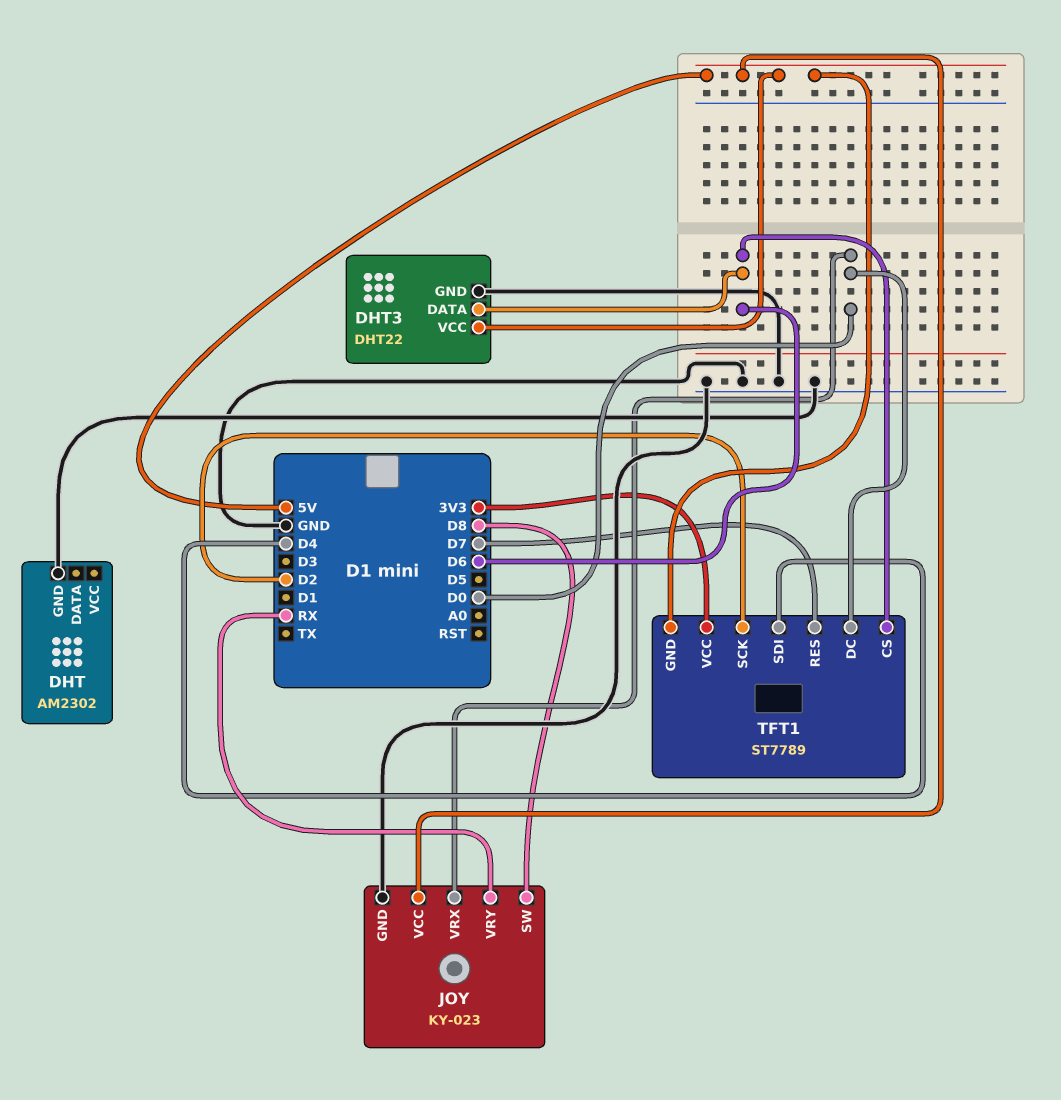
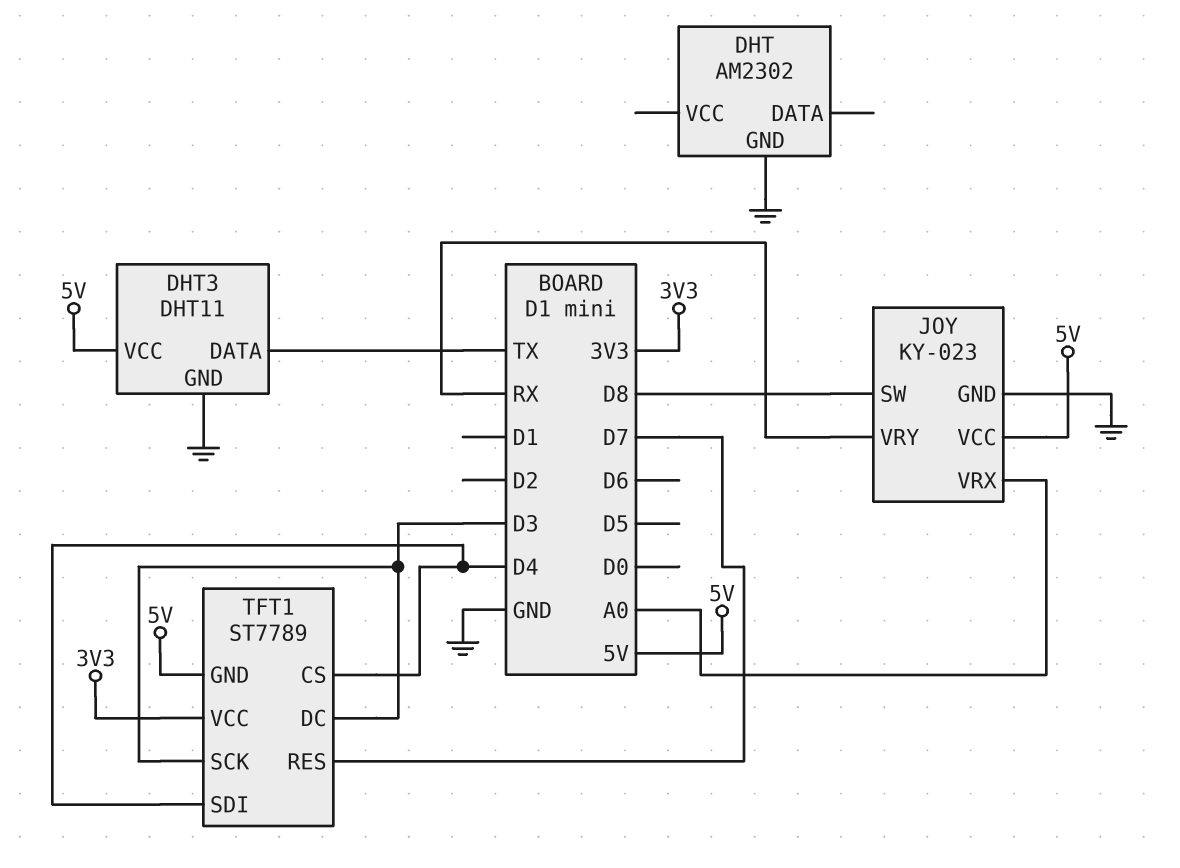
DHT3: DHT22 -> DHT11
DHT3 pin DATA: D6 -> TX
JOY pin VRX: D0 -> A0
TFT1 pin CS: D6 -> D4
TFT1 pin DC: D0 -> D3
TFT1 pin SCK: D2 -> D3

